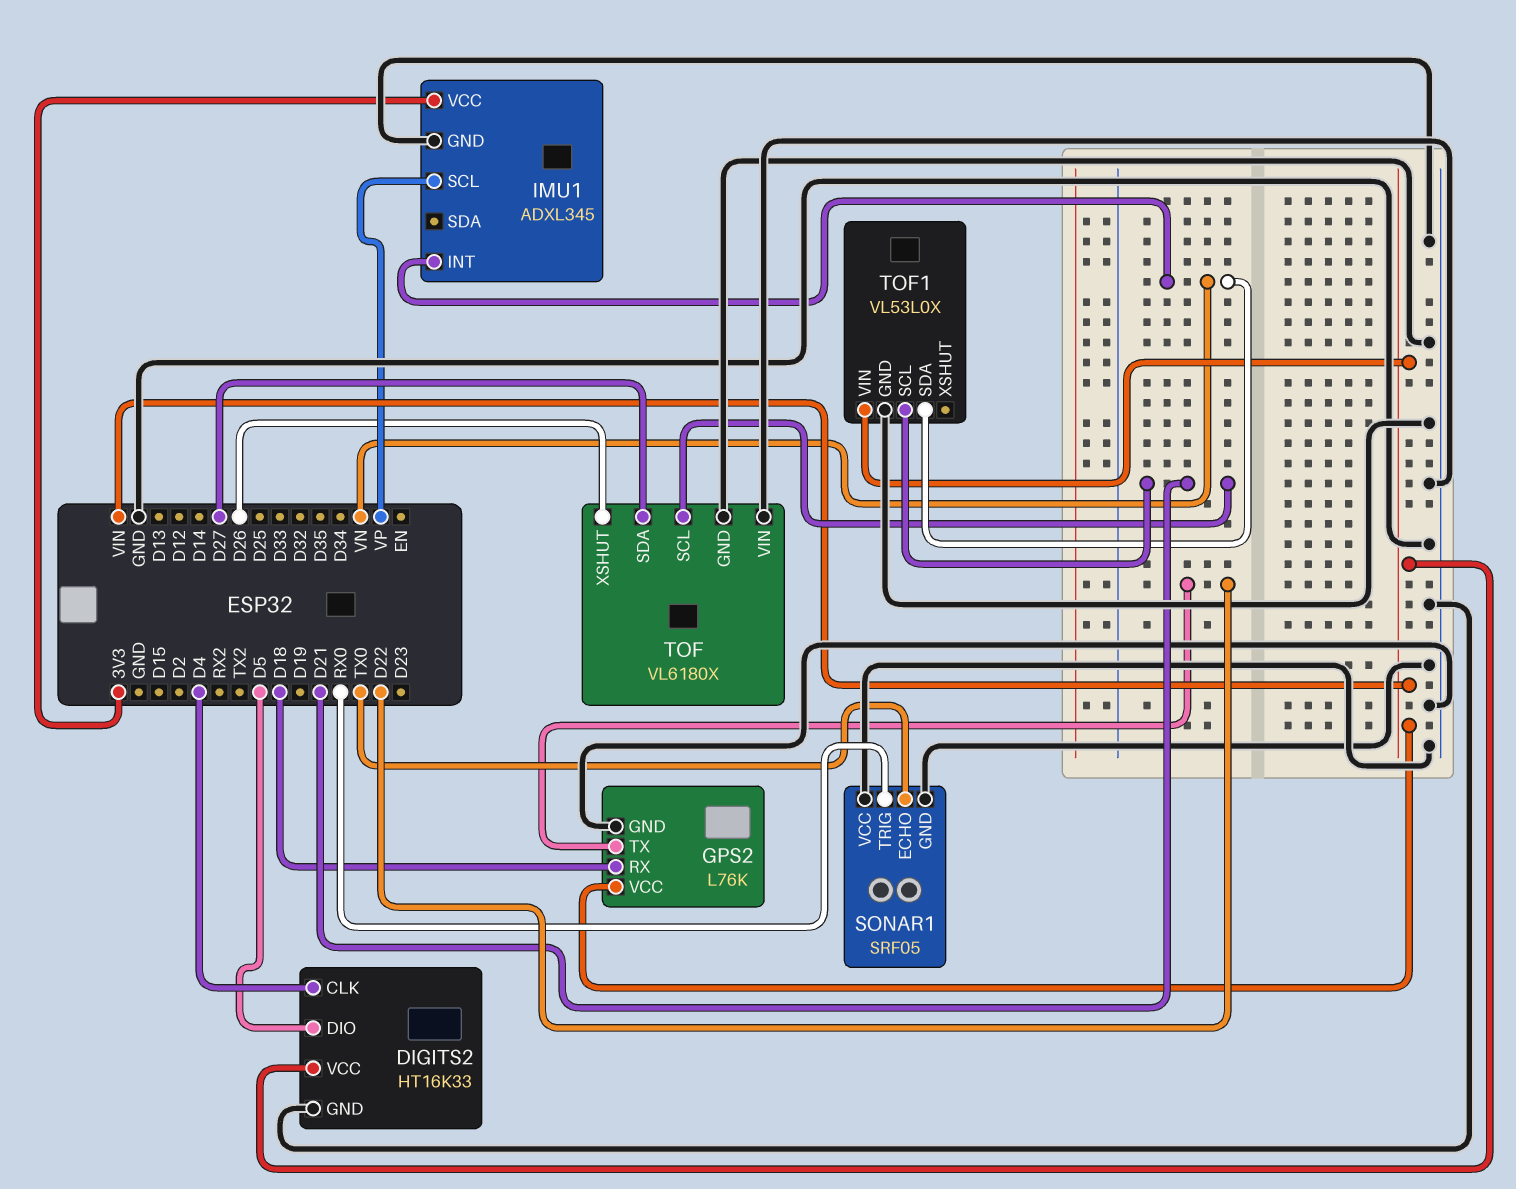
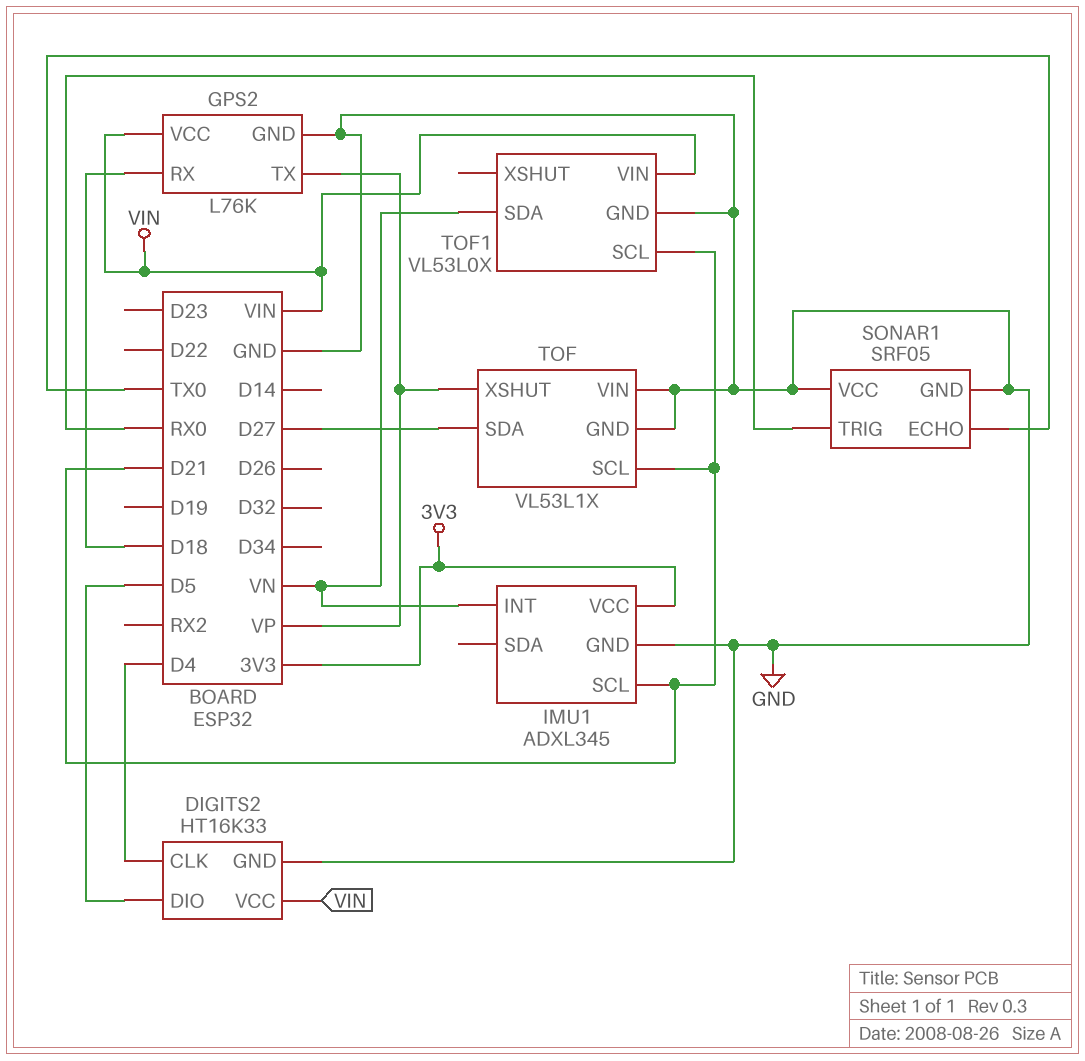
GPS2 pin TX: D22 -> VP
IMU1 pin SCL: VP -> D21
TOF: VL6180X -> VL53L1X
TOF pin XSHUT: D26 -> VP

